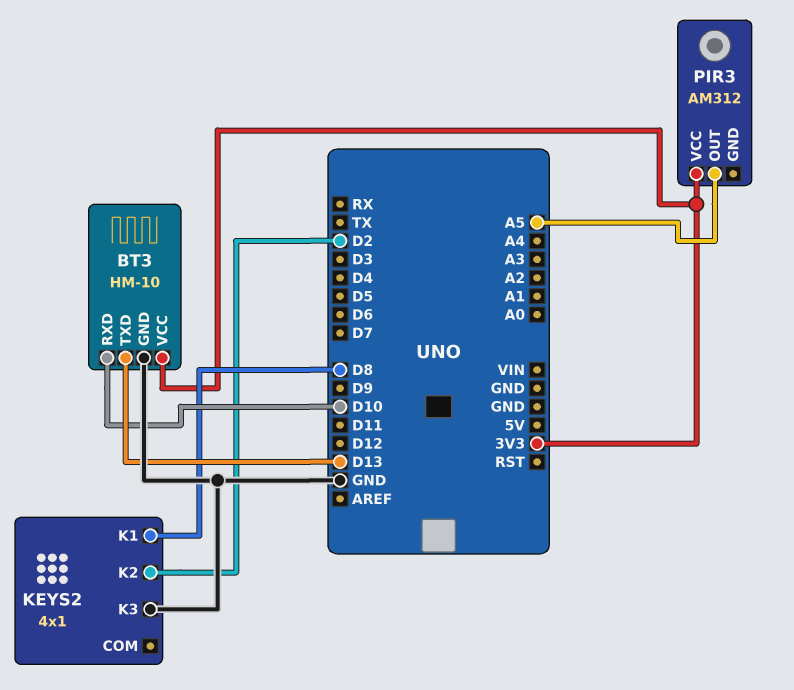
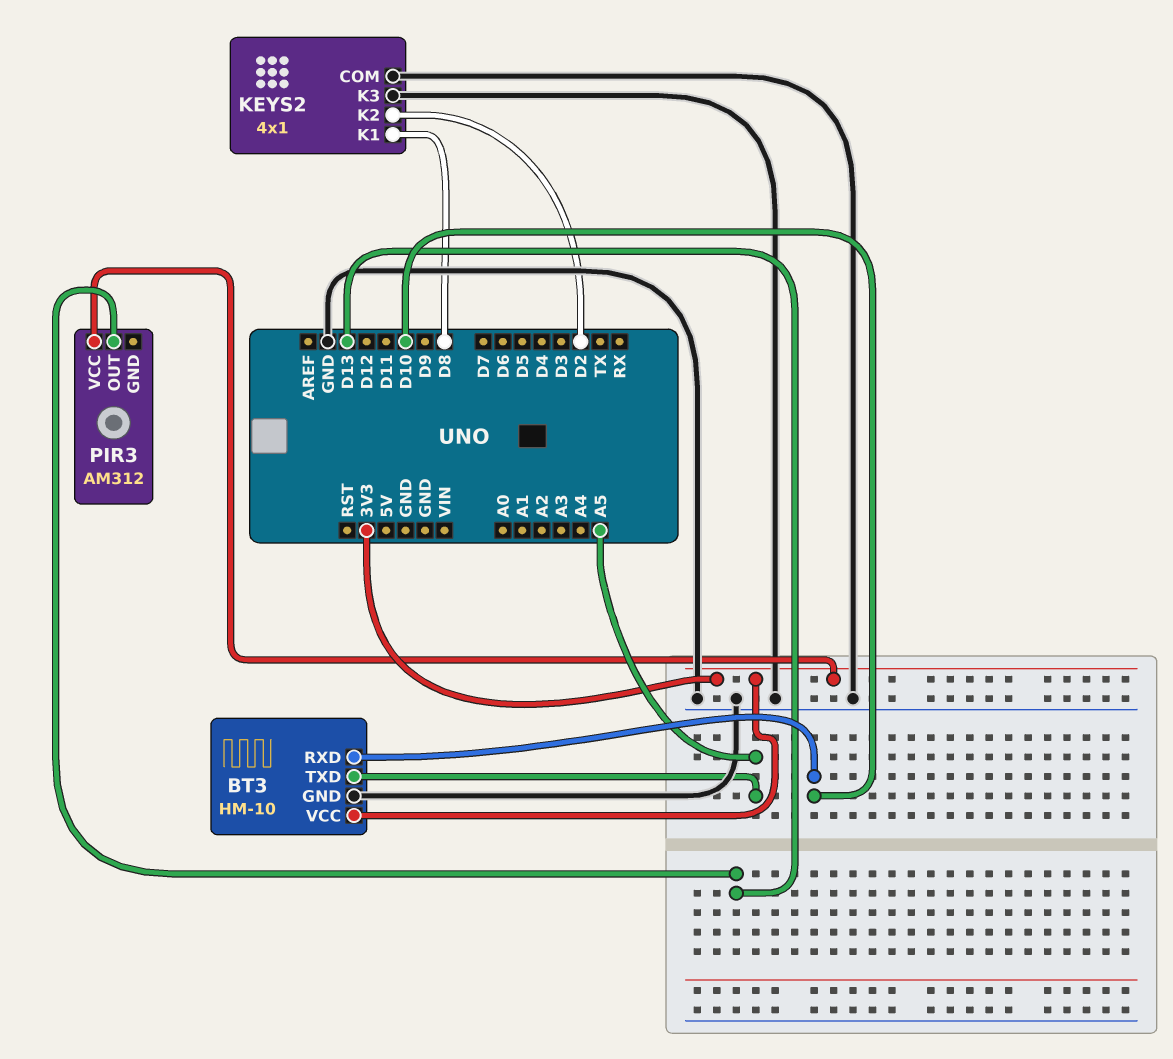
BT3 pin TXD: D13 -> A5
KEYS2 pin COM: none -> GND
PIR3 pin OUT: A5 -> D13

